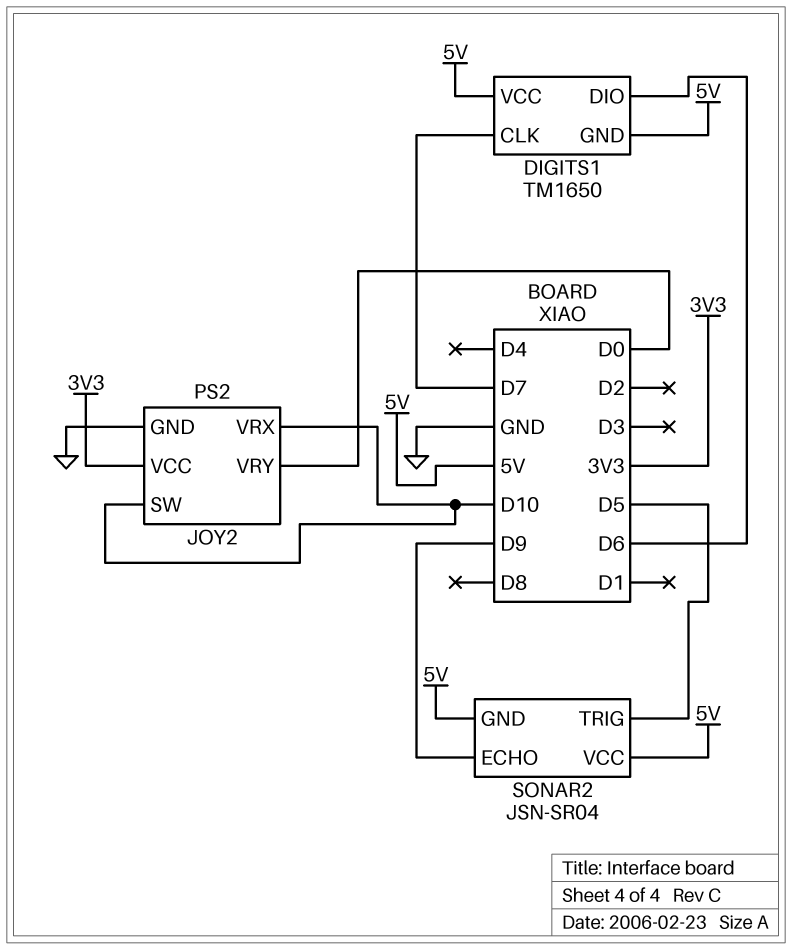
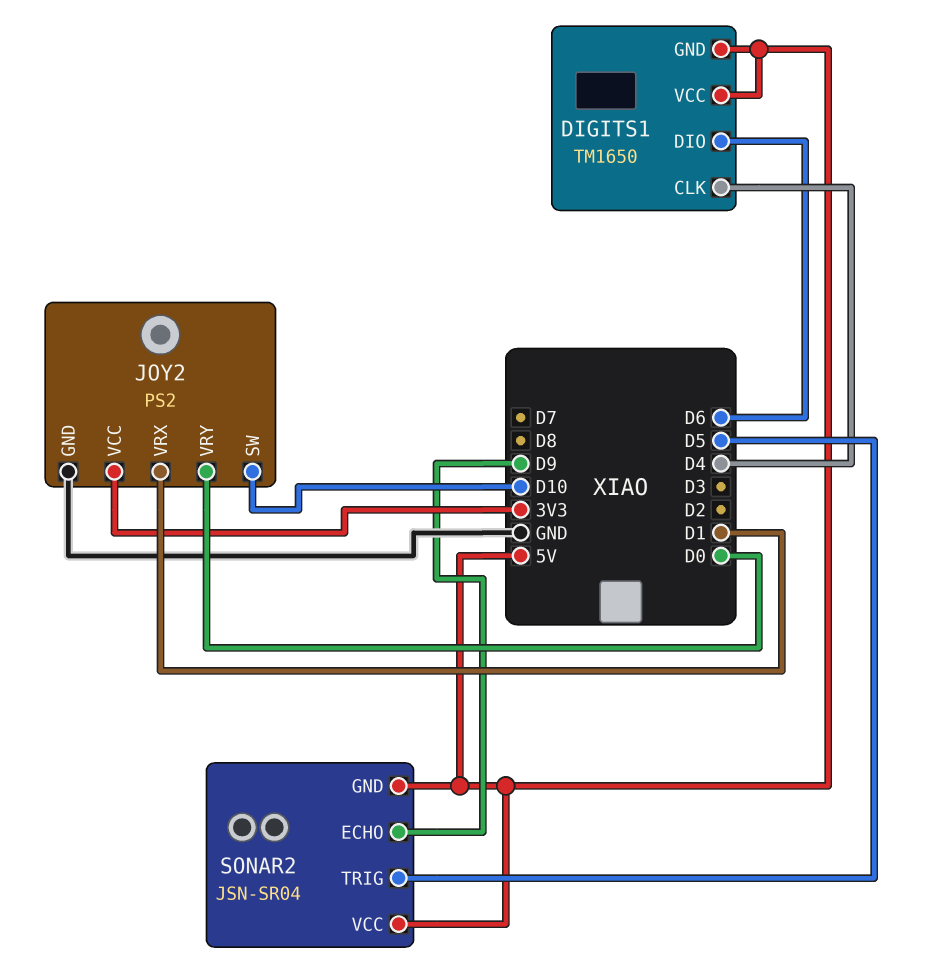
DIGITS1 pin CLK: D7 -> D4
JOY2 pin VRX: D10 -> D1

